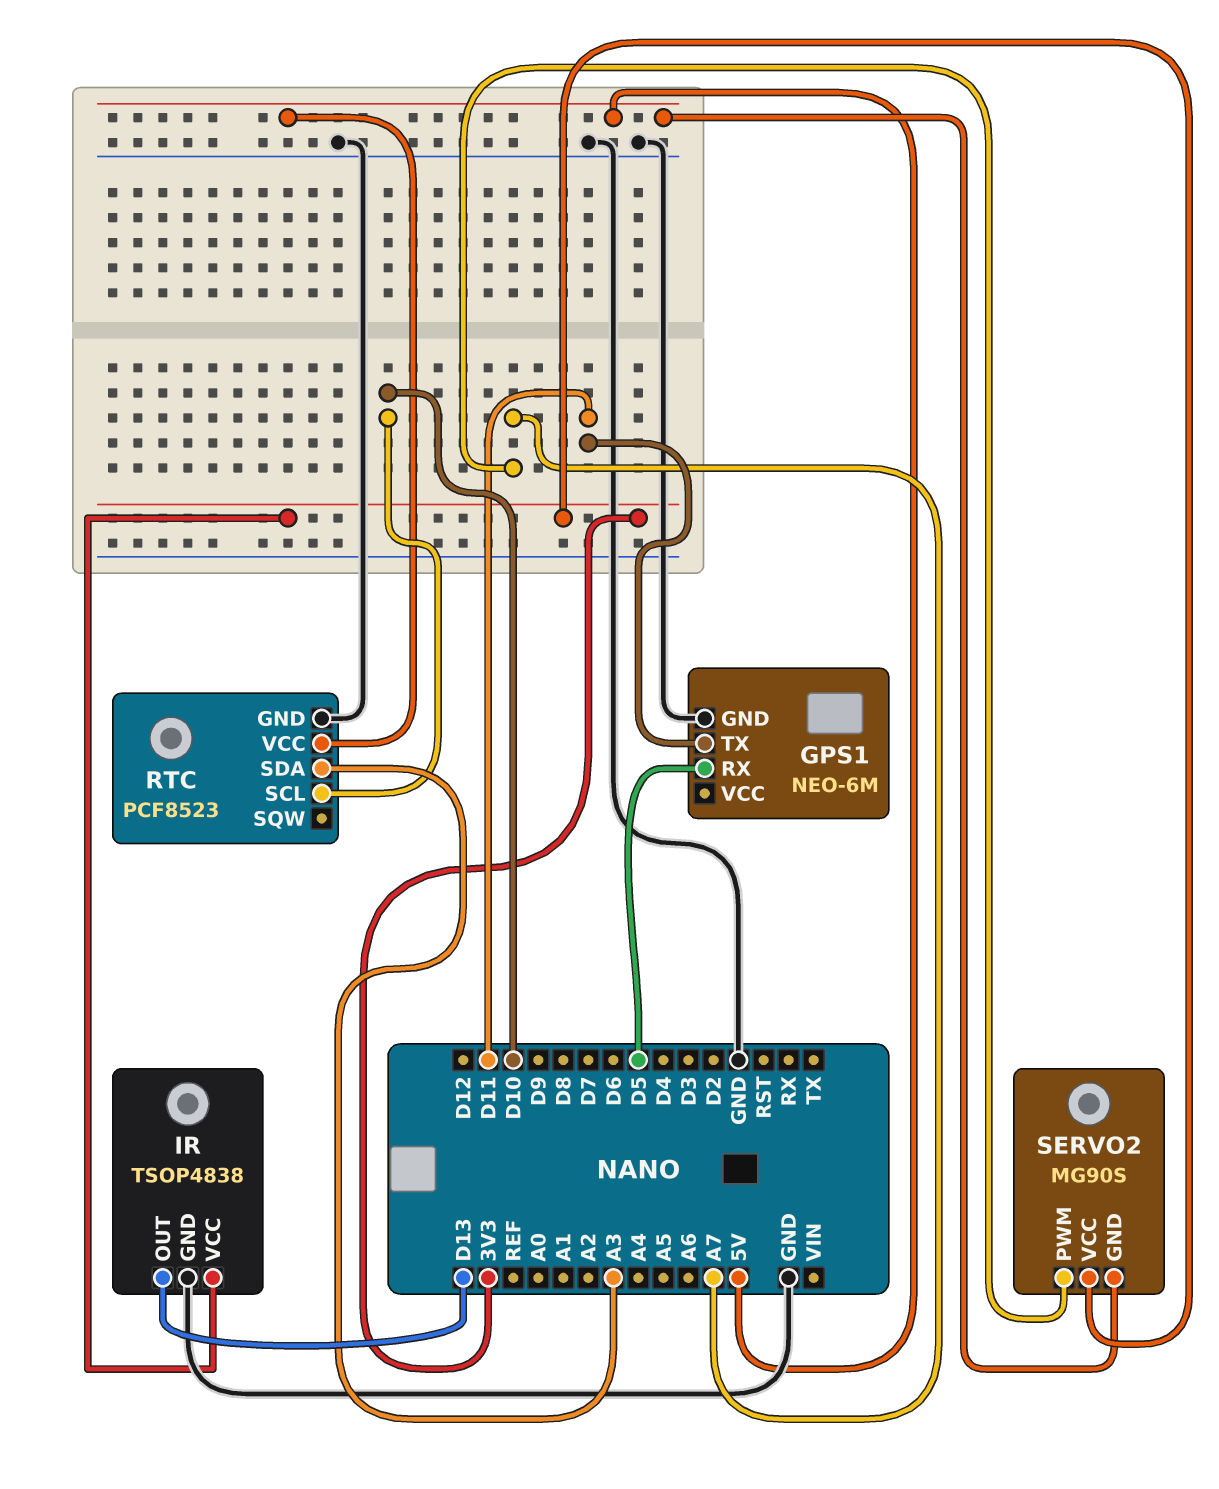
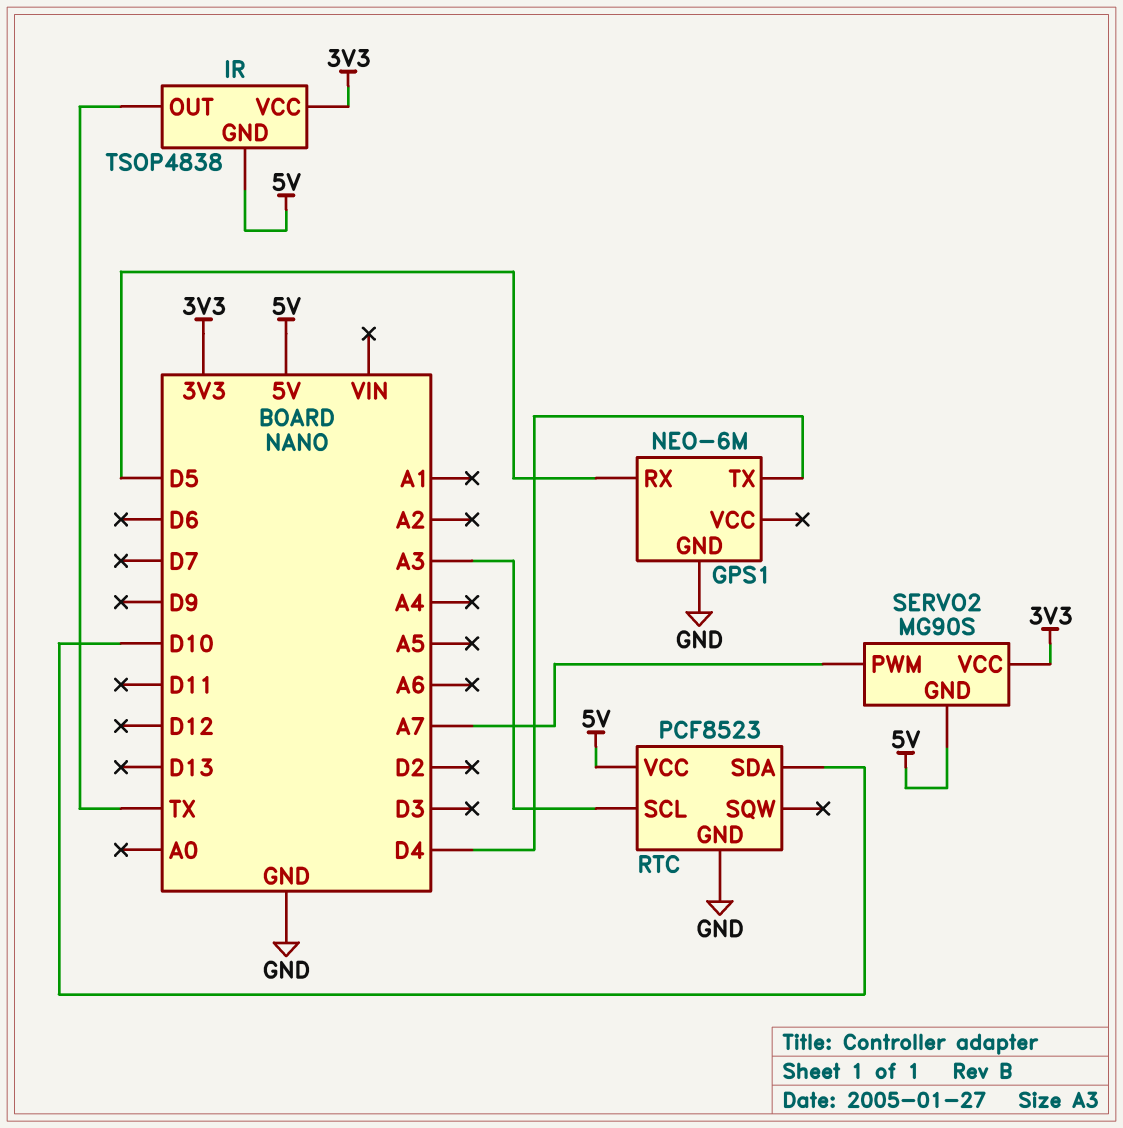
GPS1 pin TX: D11 -> D4
IR pin GND: GND -> 5V
IR pin OUT: D13 -> TX
RTC pin SCL: D10 -> A3
RTC pin SDA: A3 -> D10

